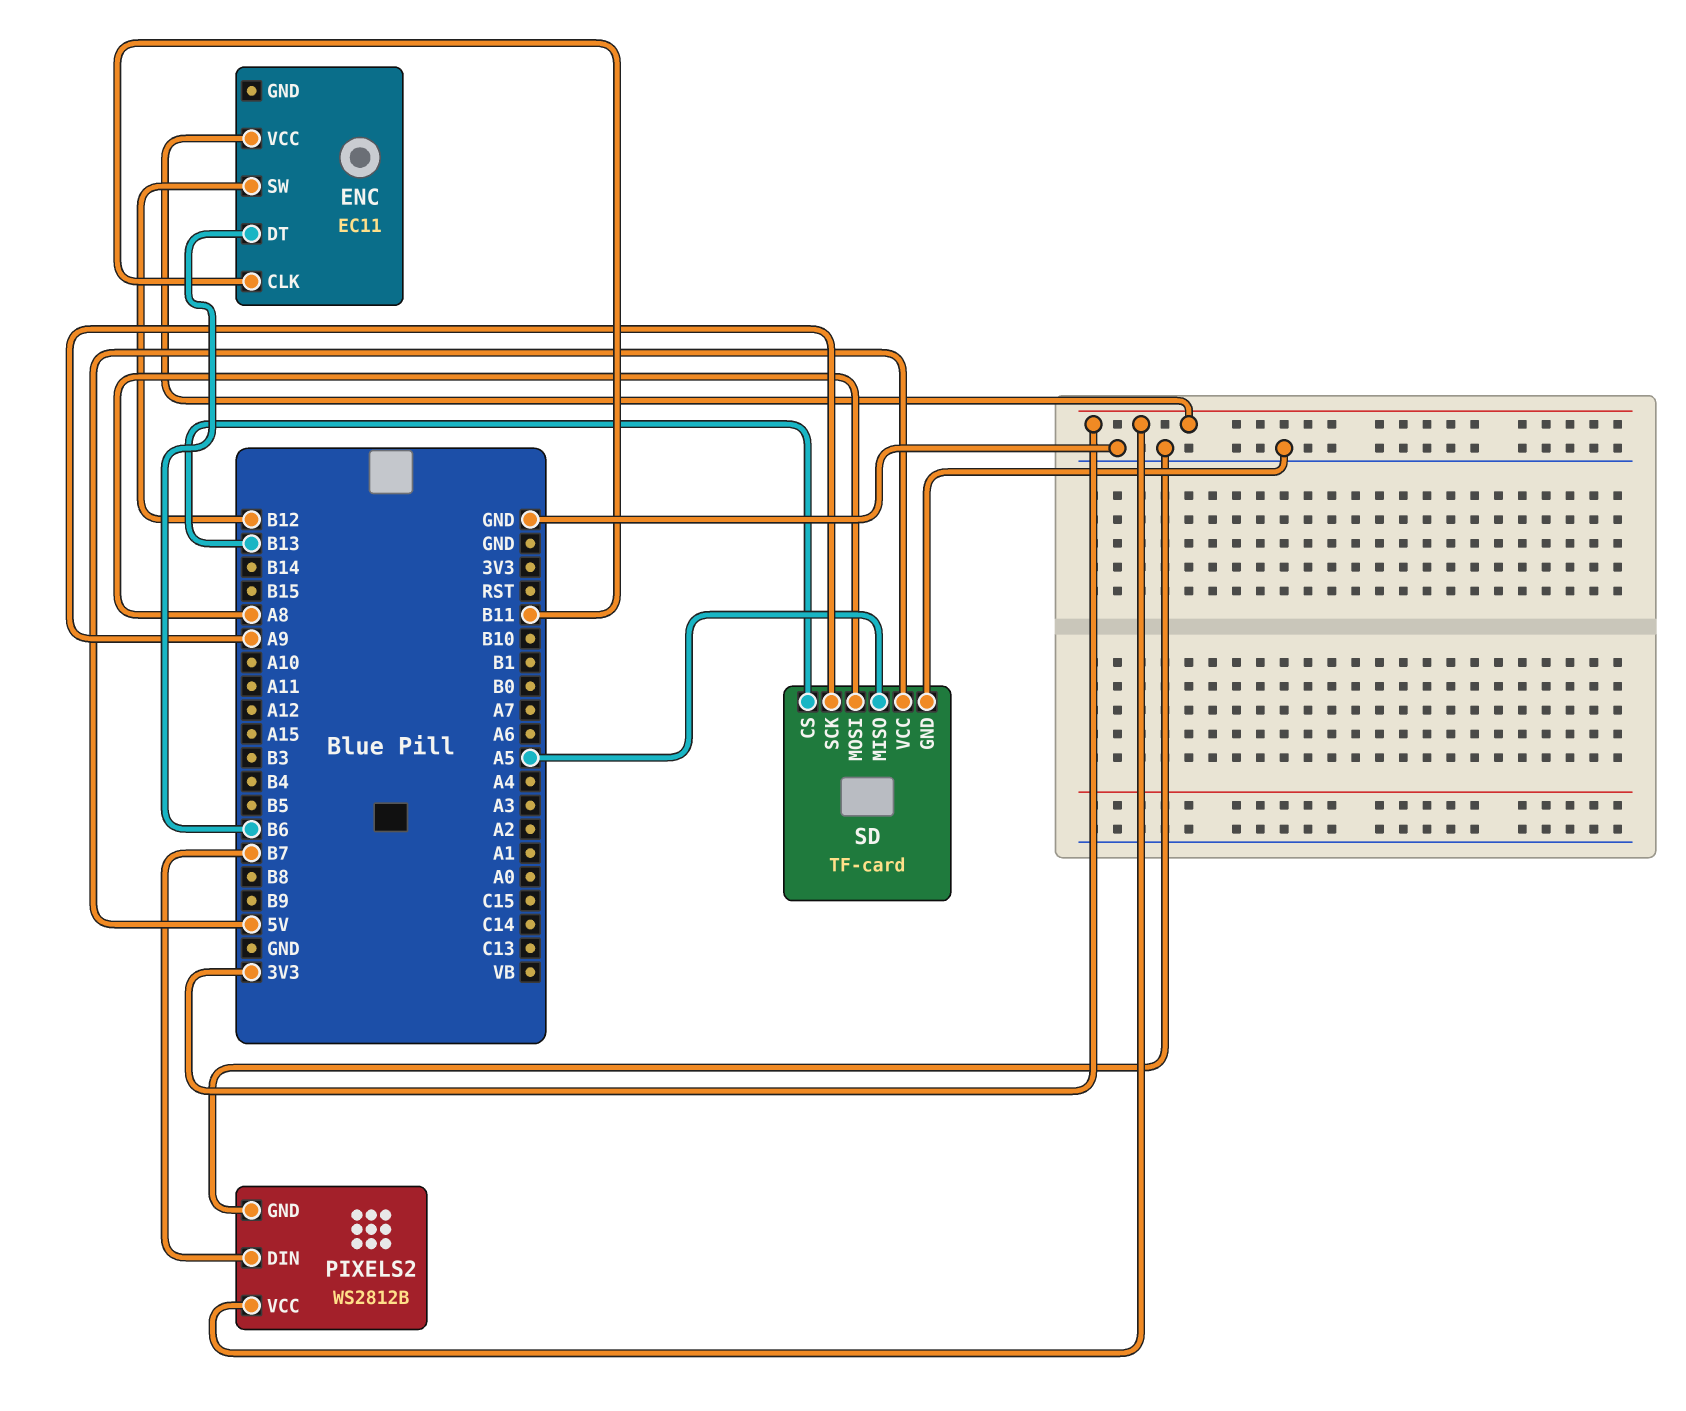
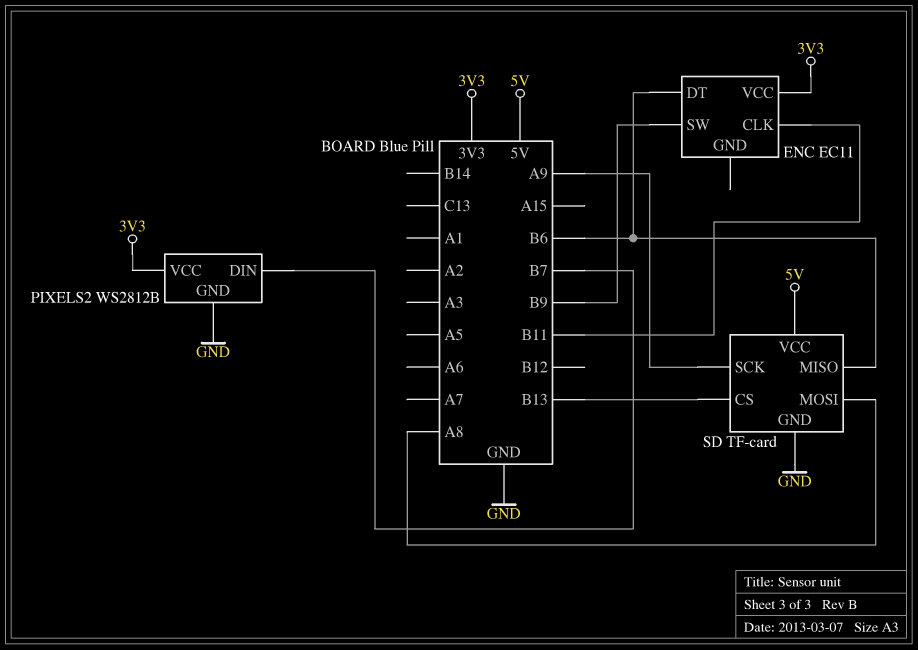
ENC pin SW: B12 -> B9
SD pin MISO: A5 -> B6

